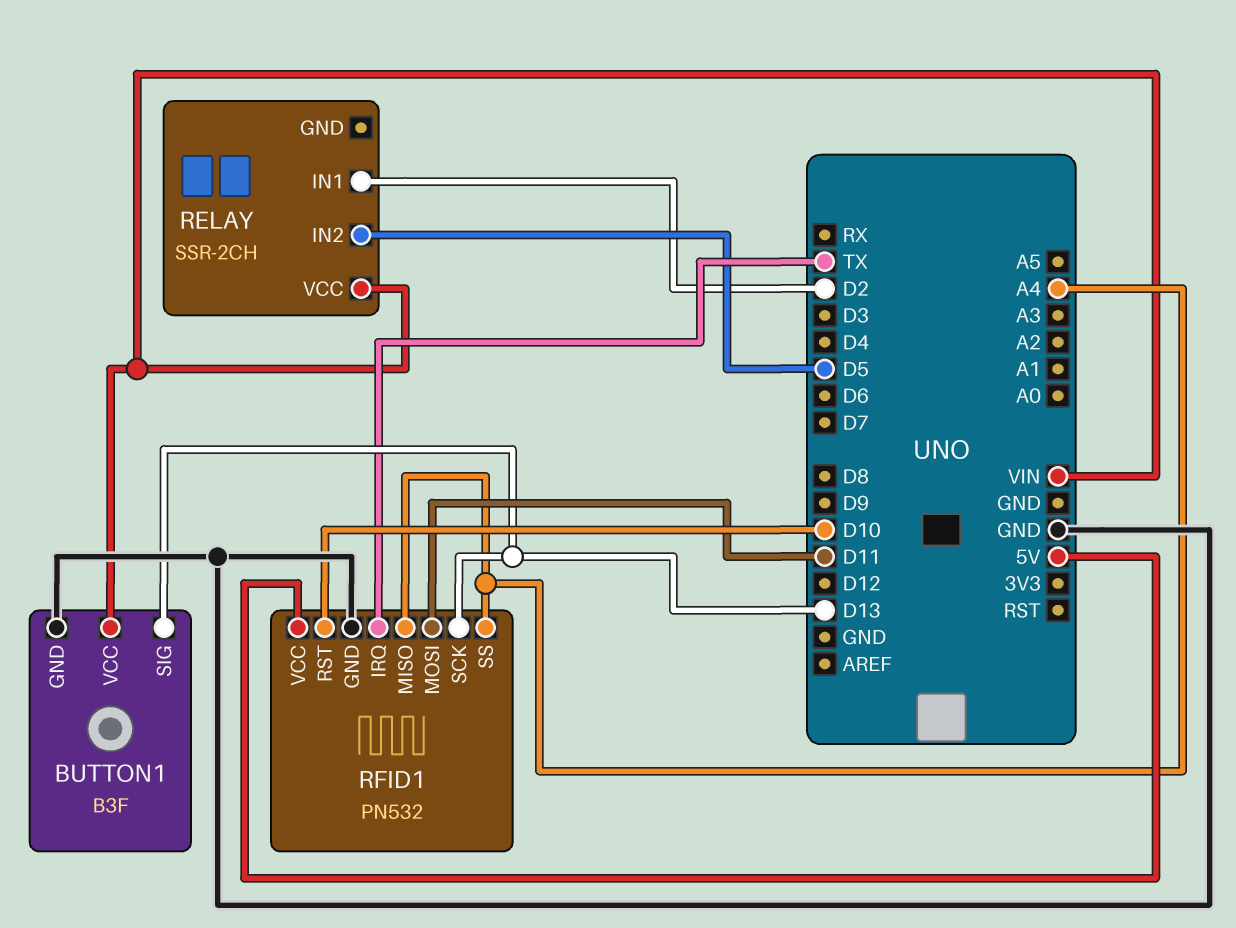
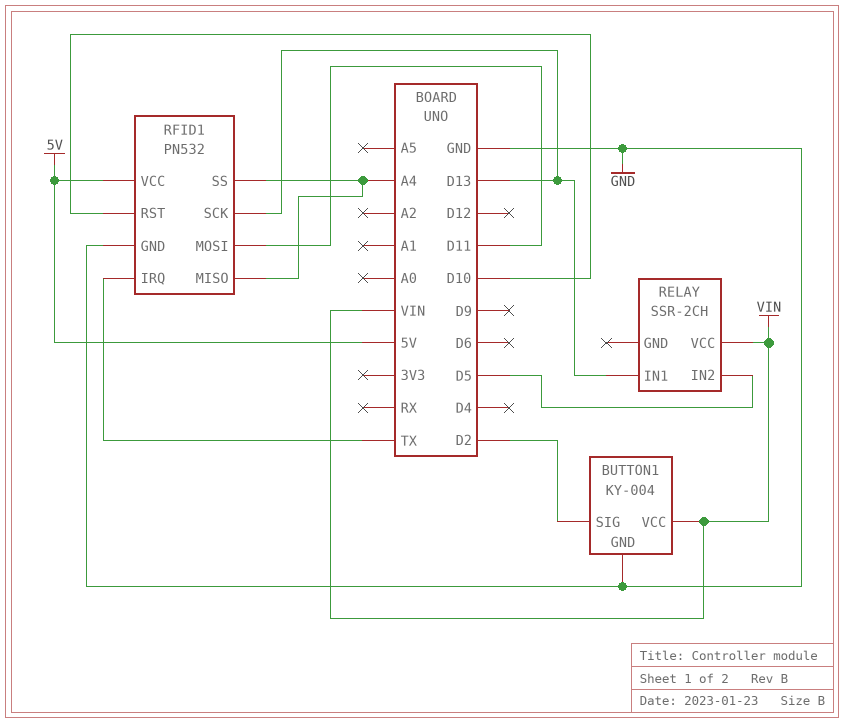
BUTTON1: B3F -> KY-004
BUTTON1 pin SIG: D13 -> D2
RELAY pin IN1: D2 -> D13

